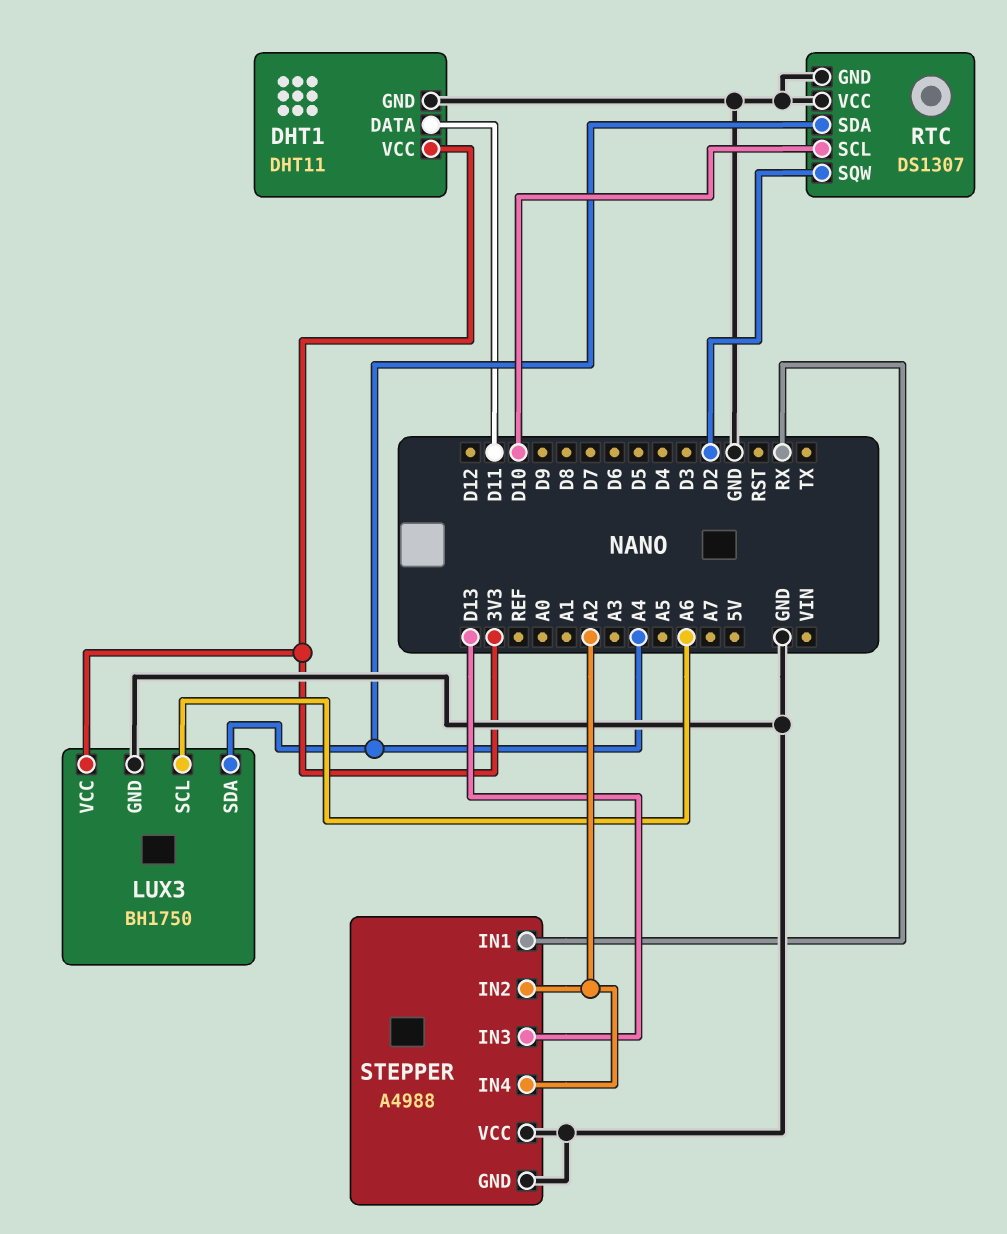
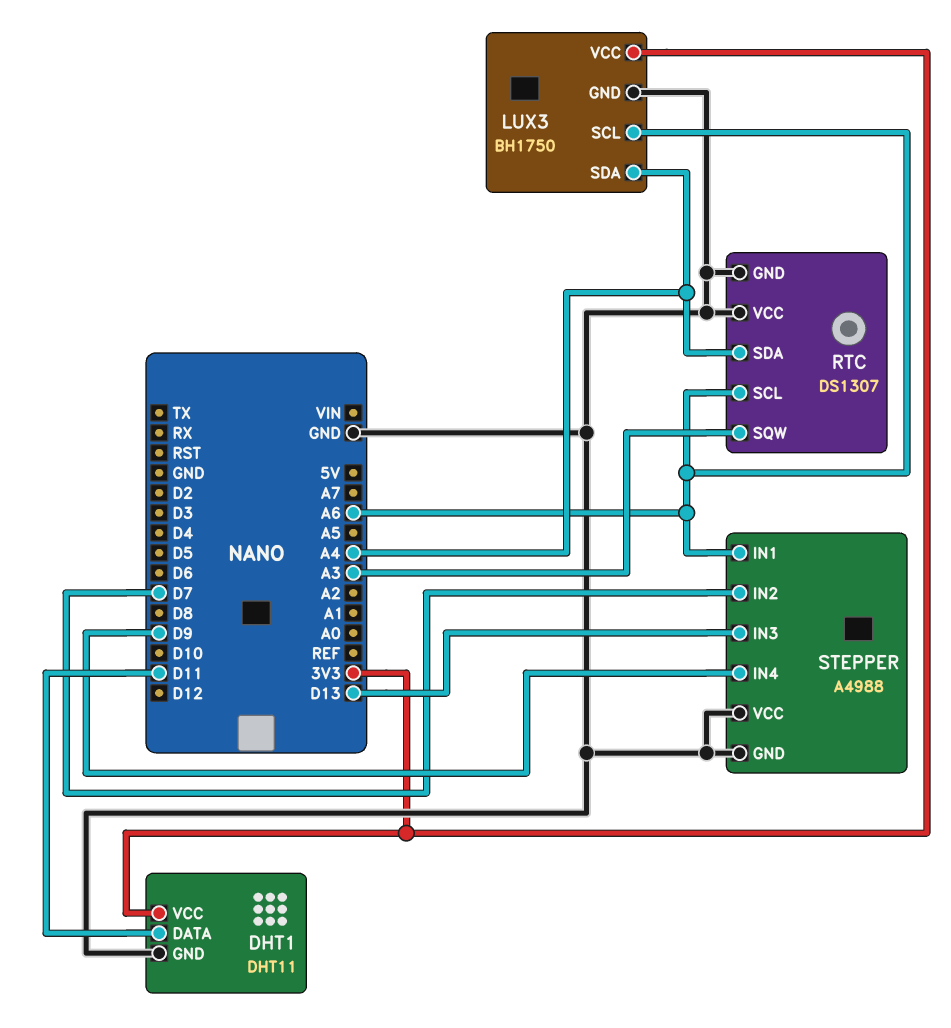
RTC pin SCL: D10 -> A6
RTC pin SQW: D2 -> A3
STEPPER pin IN1: RX -> A6
STEPPER pin IN2: A2 -> D7
STEPPER pin IN4: A2 -> D9

